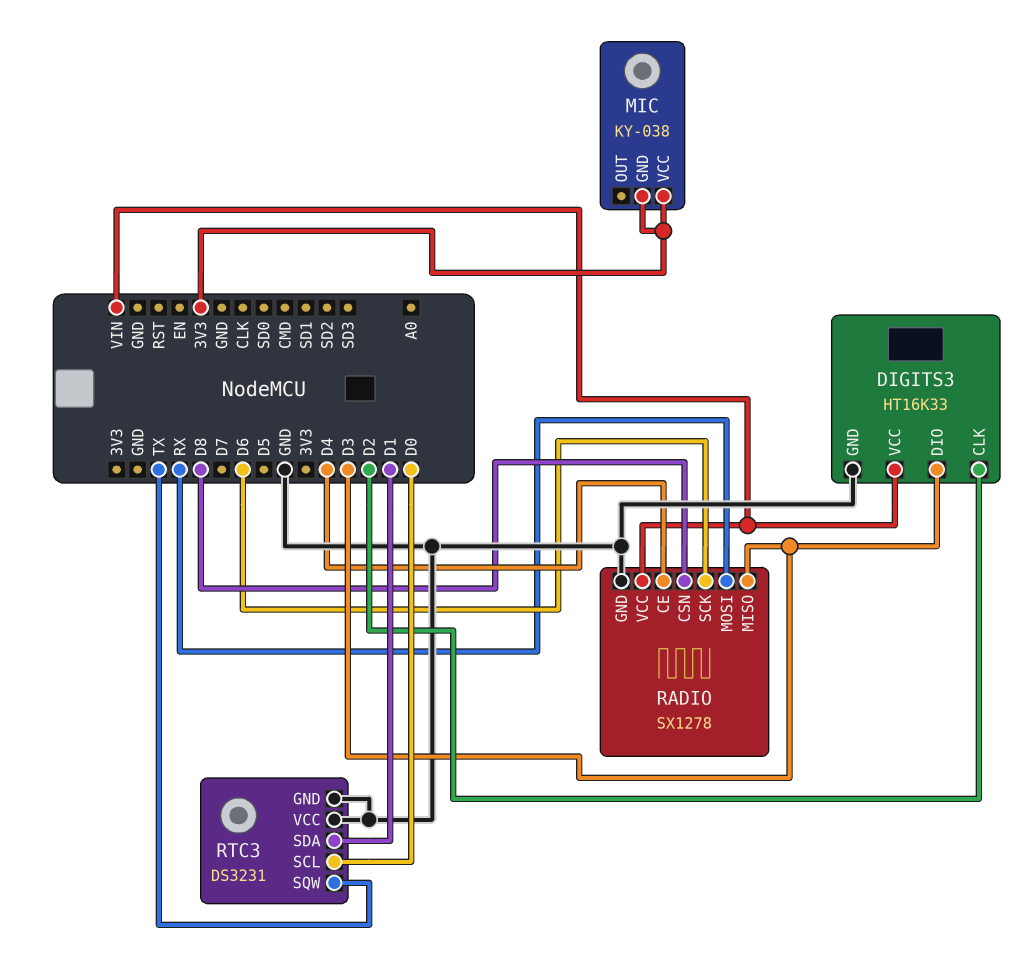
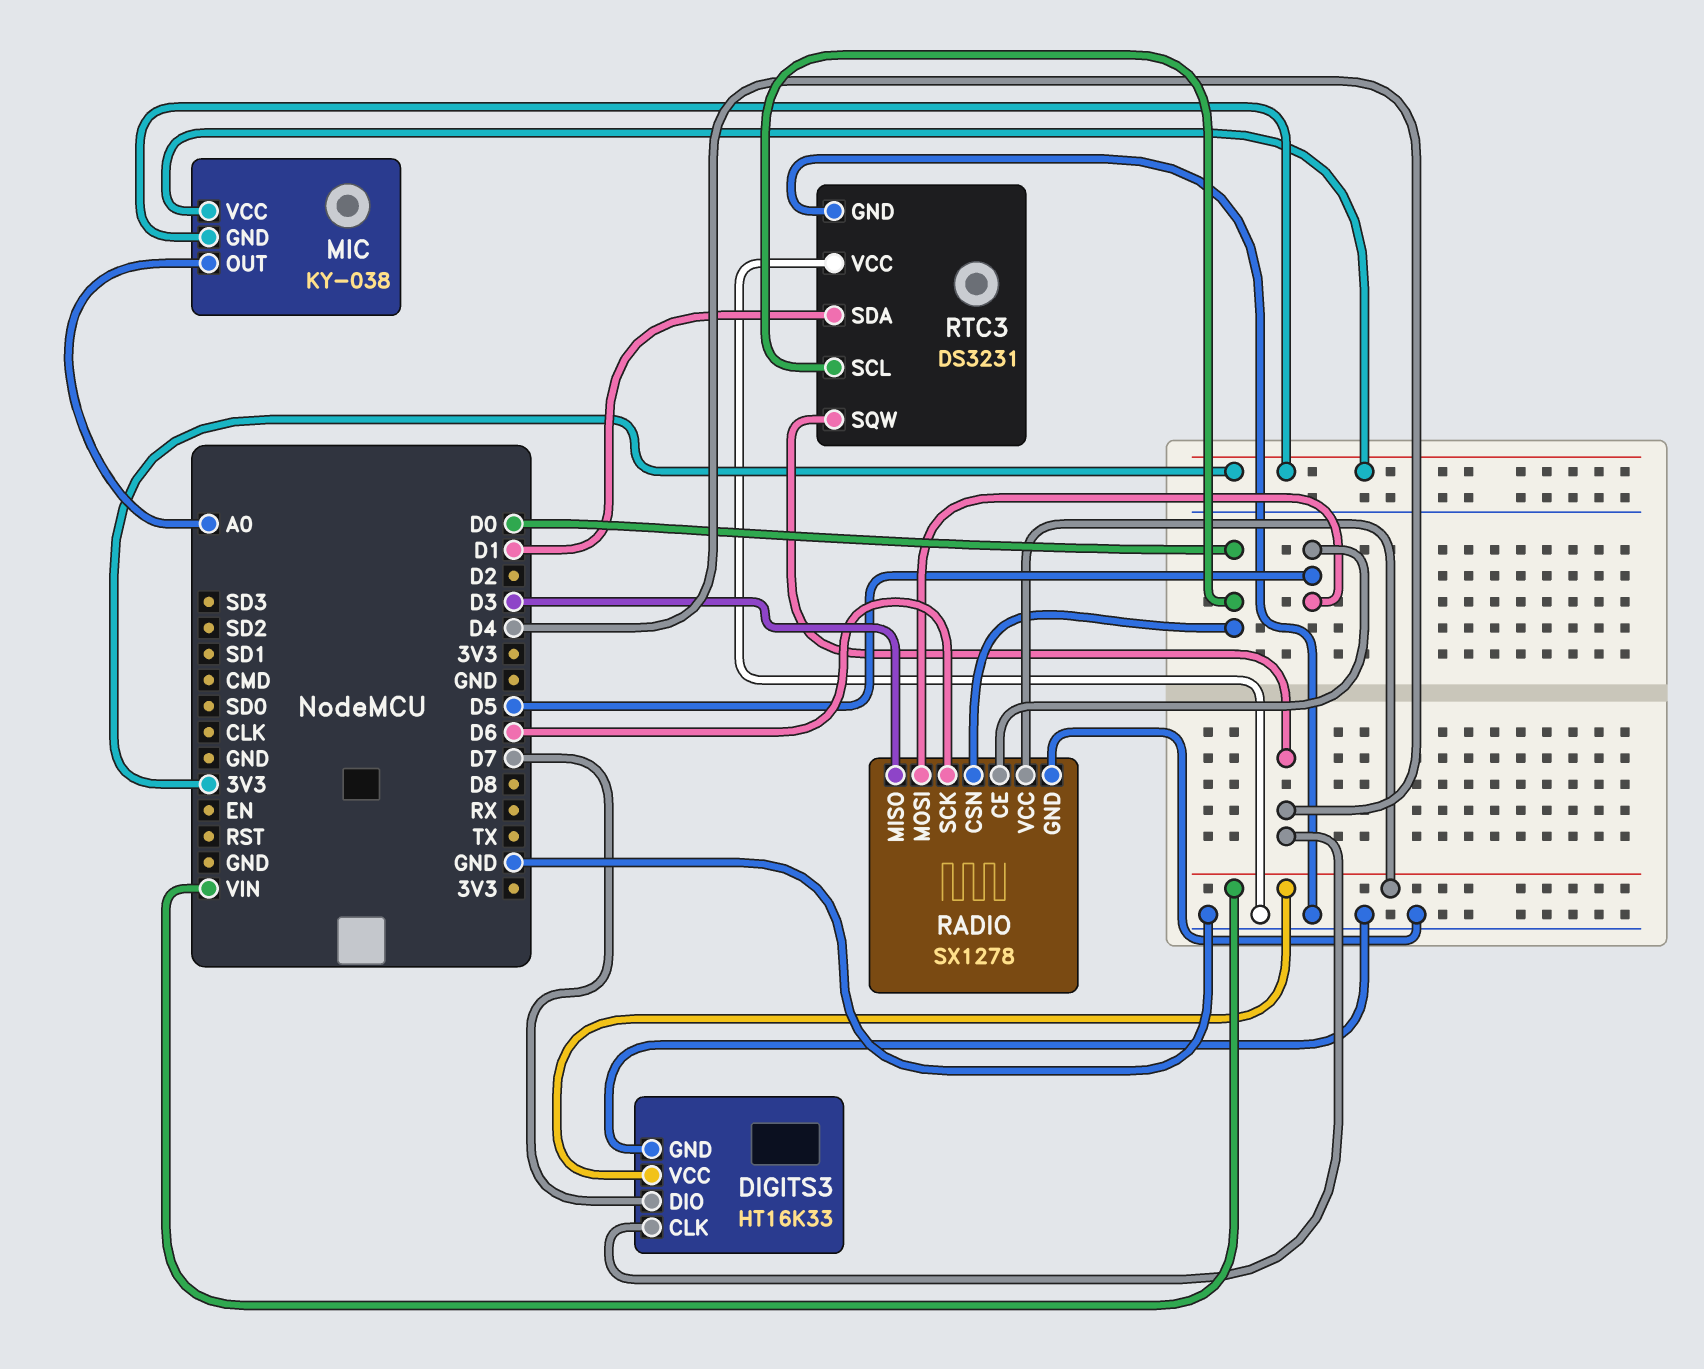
DIGITS3 pin CLK: D2 -> D4
DIGITS3 pin DIO: D3 -> D7
MIC pin OUT: none -> A0
RADIO pin CE: D4 -> D5
RADIO pin CSN: D8 -> D0
RADIO pin MOSI: RX -> D5
RTC3 pin SQW: TX -> D4

